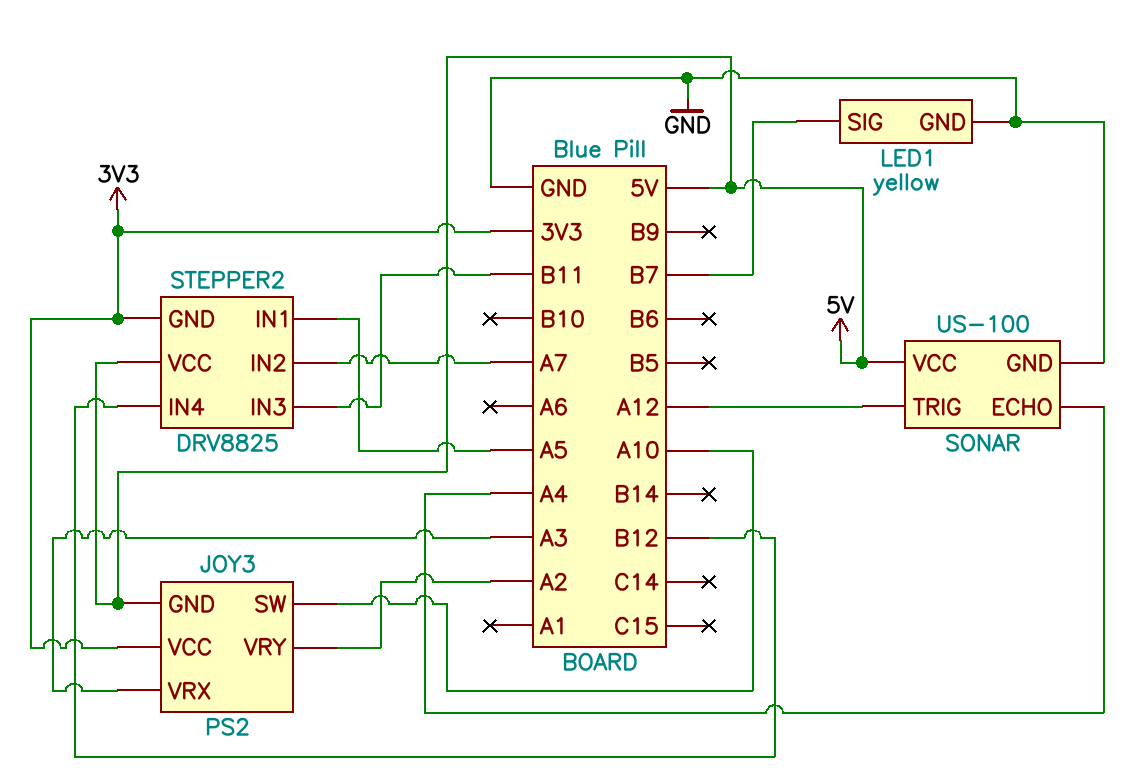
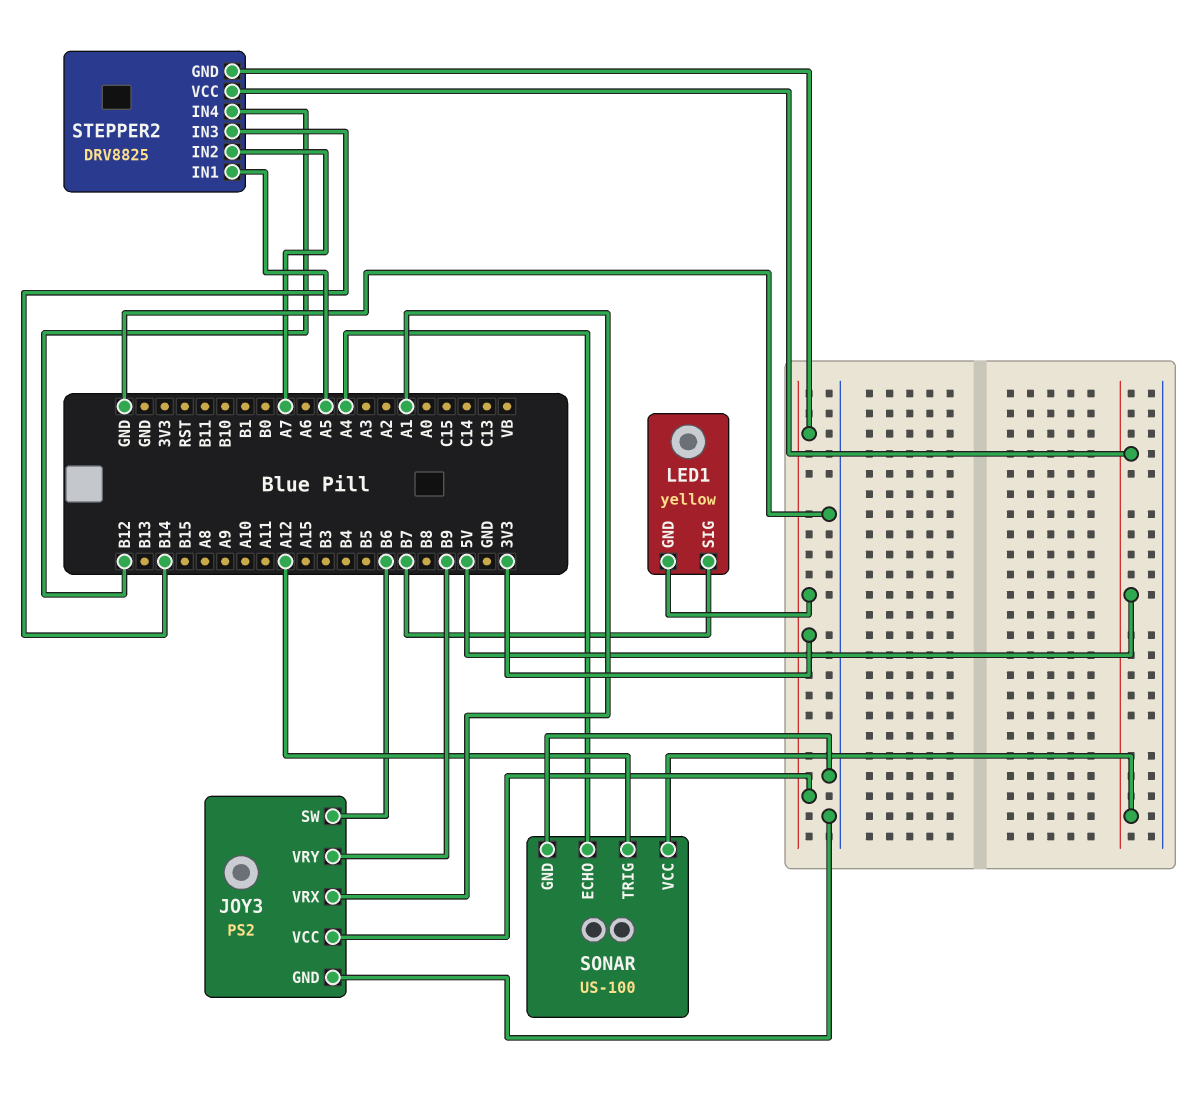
JOY3 pin GND: 5V -> GND
JOY3 pin SW: A10 -> B6
JOY3 pin VRX: A3 -> A1
JOY3 pin VRY: A2 -> B9
LED1 pin GND: GND -> 3V3
STEPPER2 pin IN3: B11 -> B14

